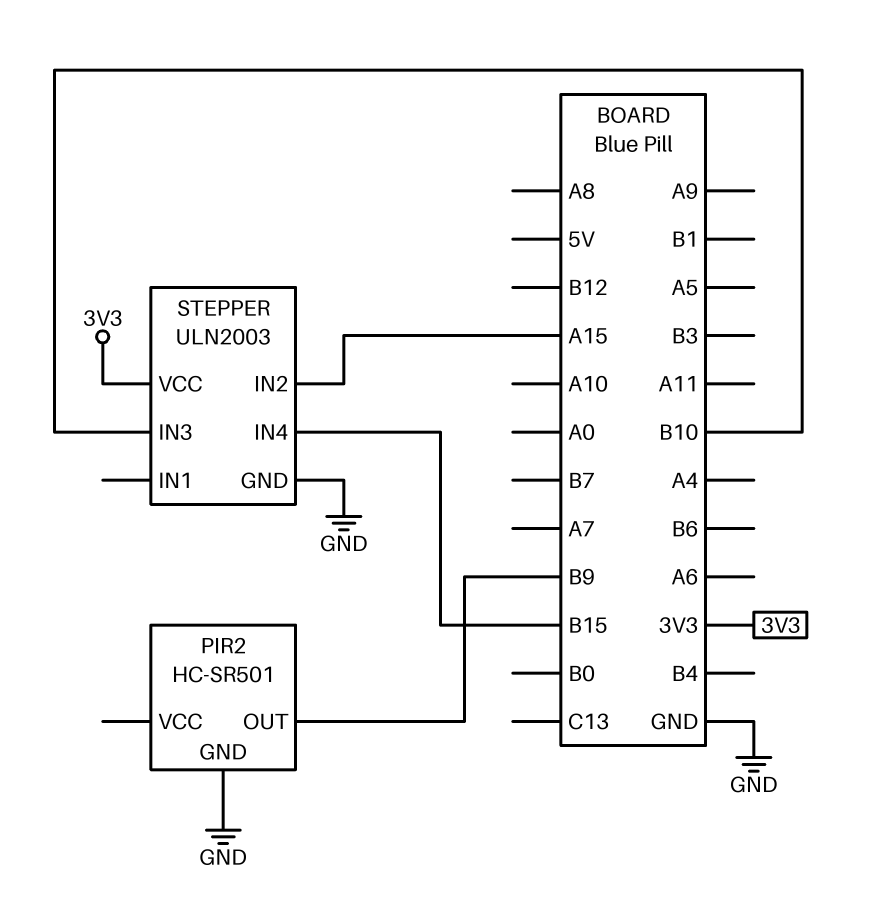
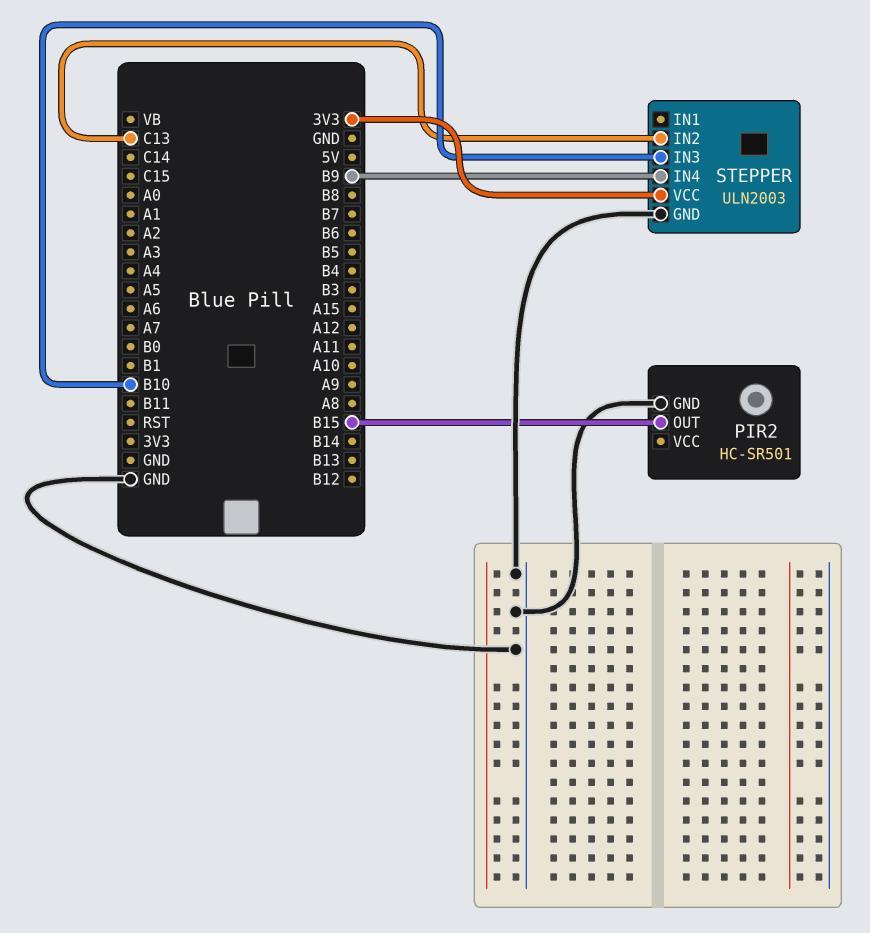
PIR2 pin OUT: B9 -> B15
STEPPER pin IN2: A15 -> C13
STEPPER pin IN4: B15 -> B9

